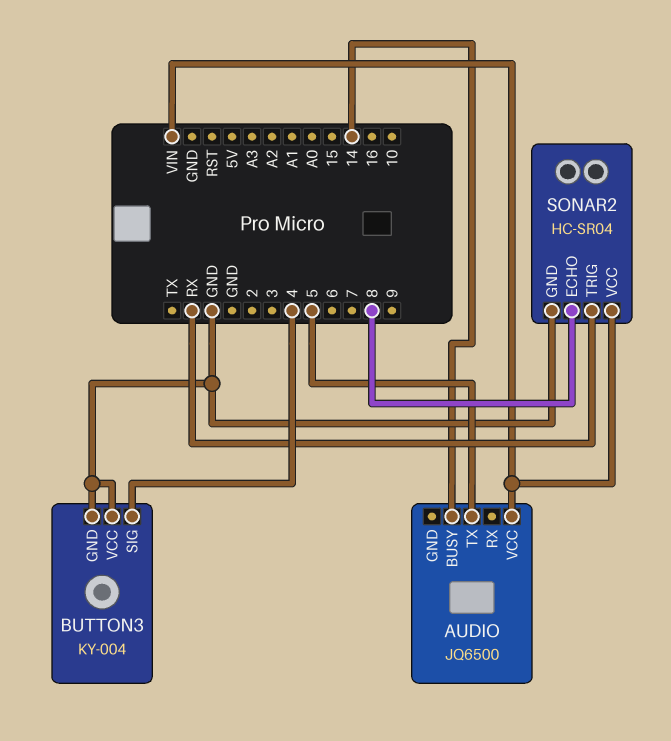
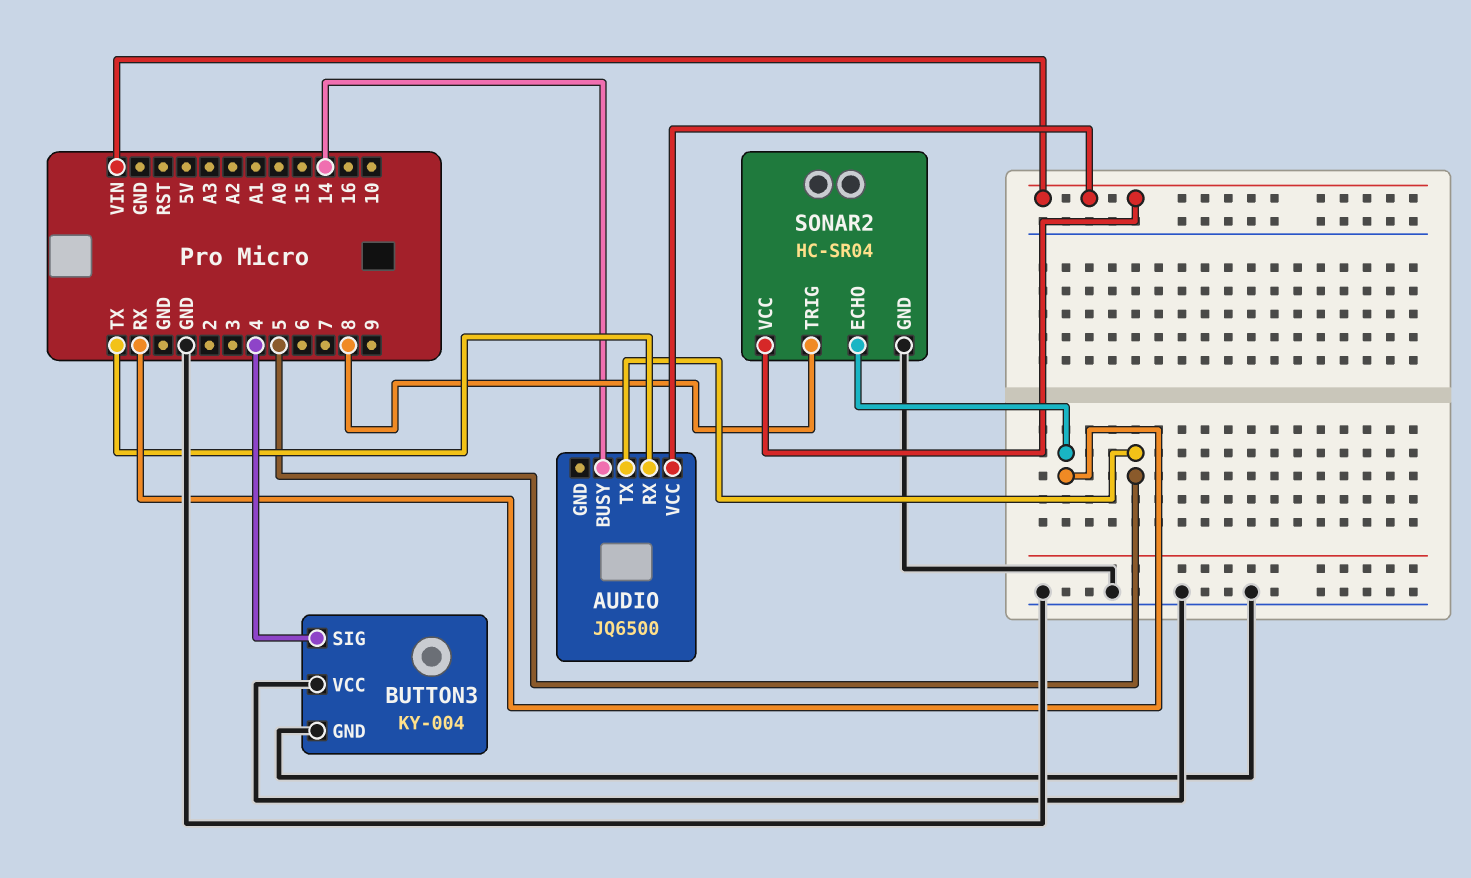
AUDIO pin RX: none -> TX
SONAR2 pin ECHO: 8 -> RX
SONAR2 pin TRIG: RX -> 8

